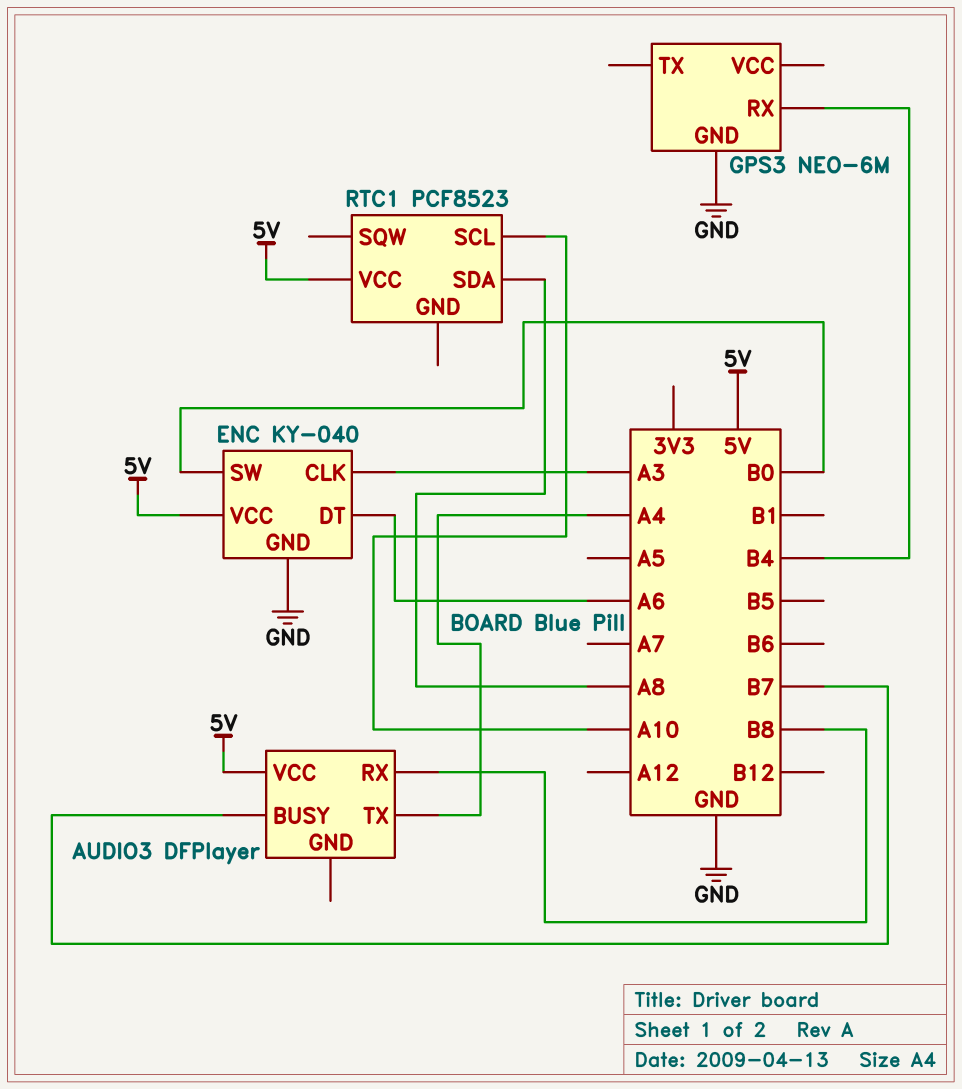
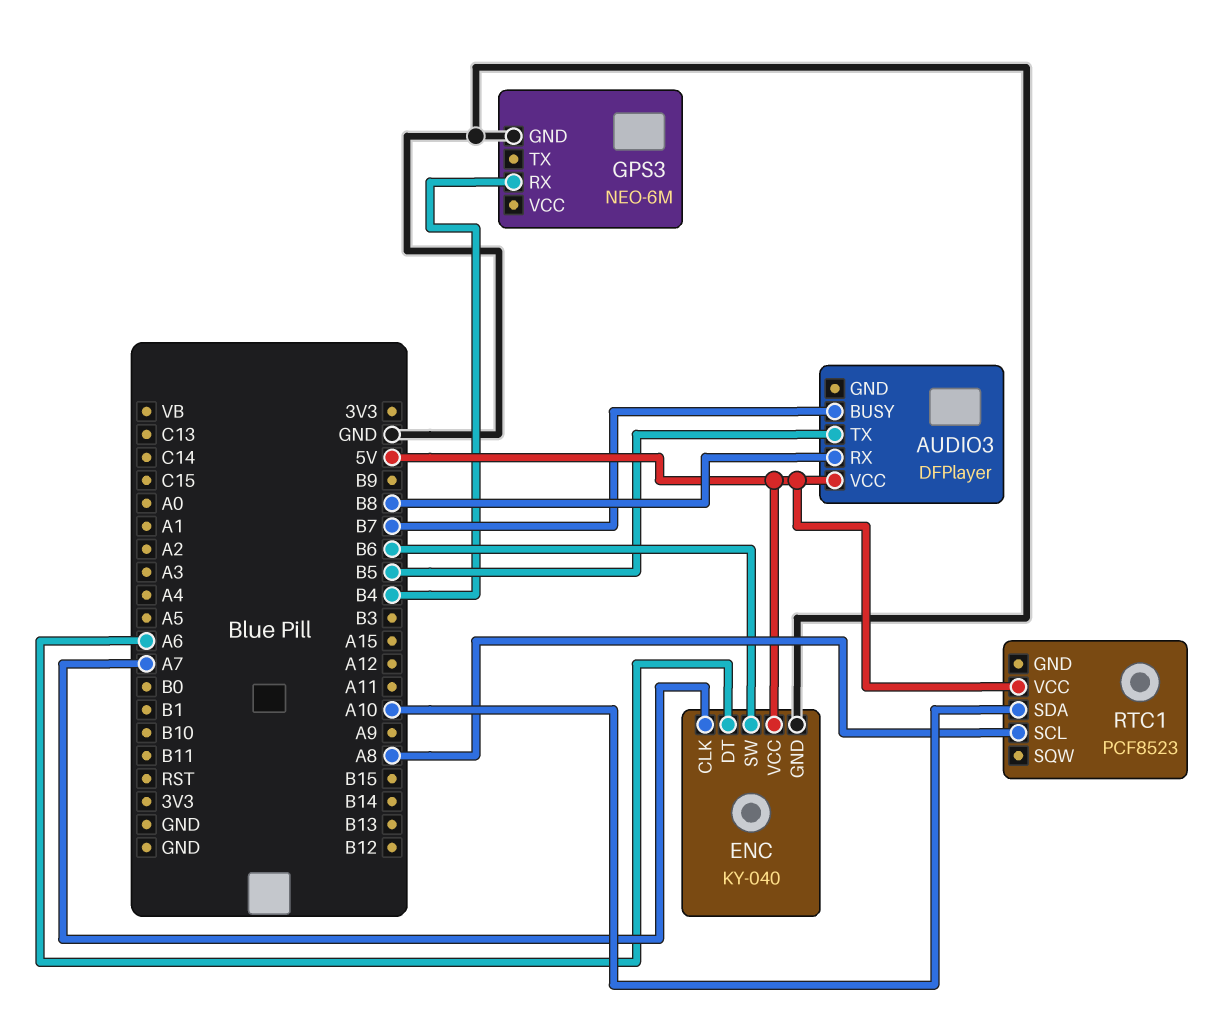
AUDIO3 pin TX: A4 -> B5
ENC pin CLK: A3 -> A7
ENC pin SW: B0 -> B6
RTC1 pin SCL: A10 -> A8
RTC1 pin SDA: A8 -> A10

